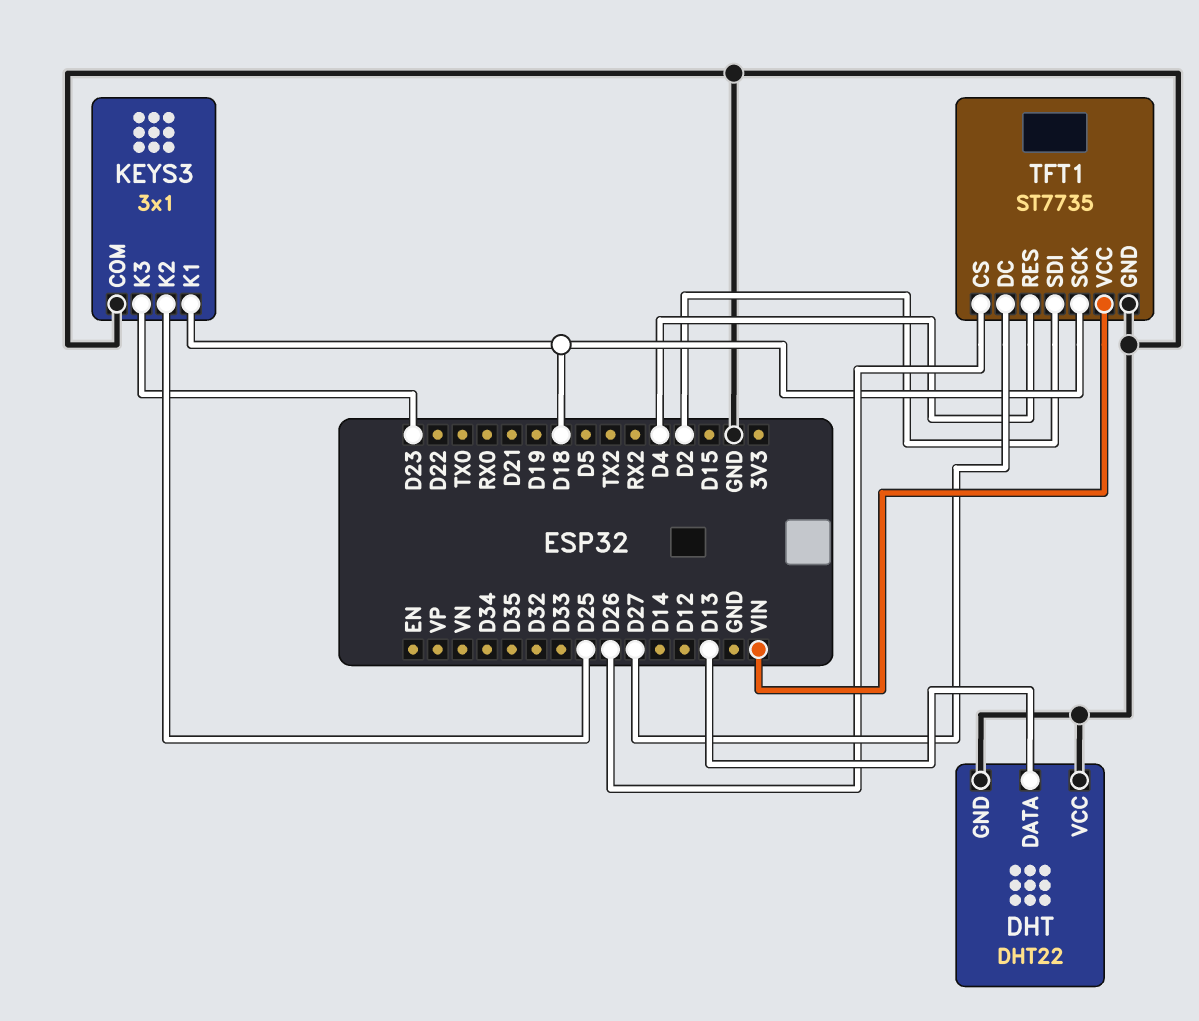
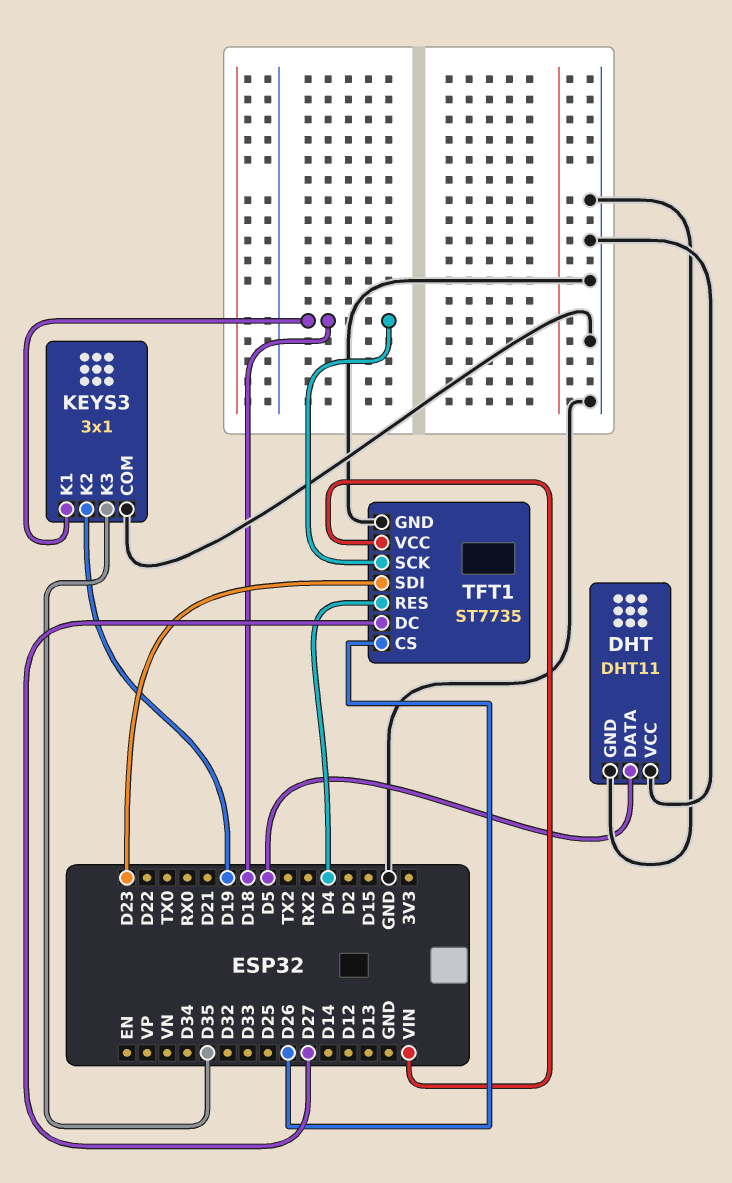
DHT: DHT22 -> DHT11
DHT pin DATA: D13 -> D5
KEYS3 pin K2: D25 -> D19
KEYS3 pin K3: D23 -> D35
TFT1 pin SDI: D2 -> D23

